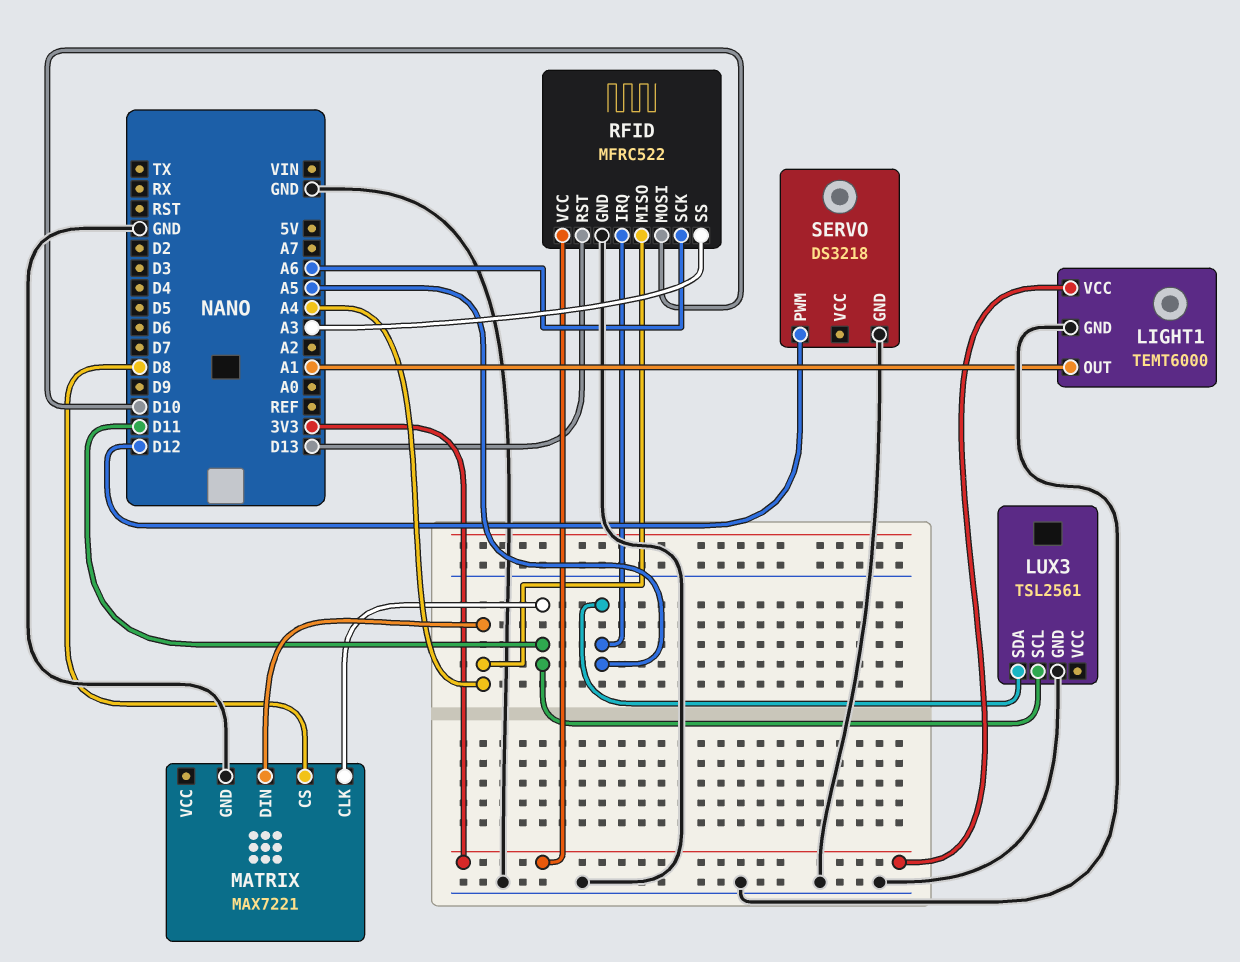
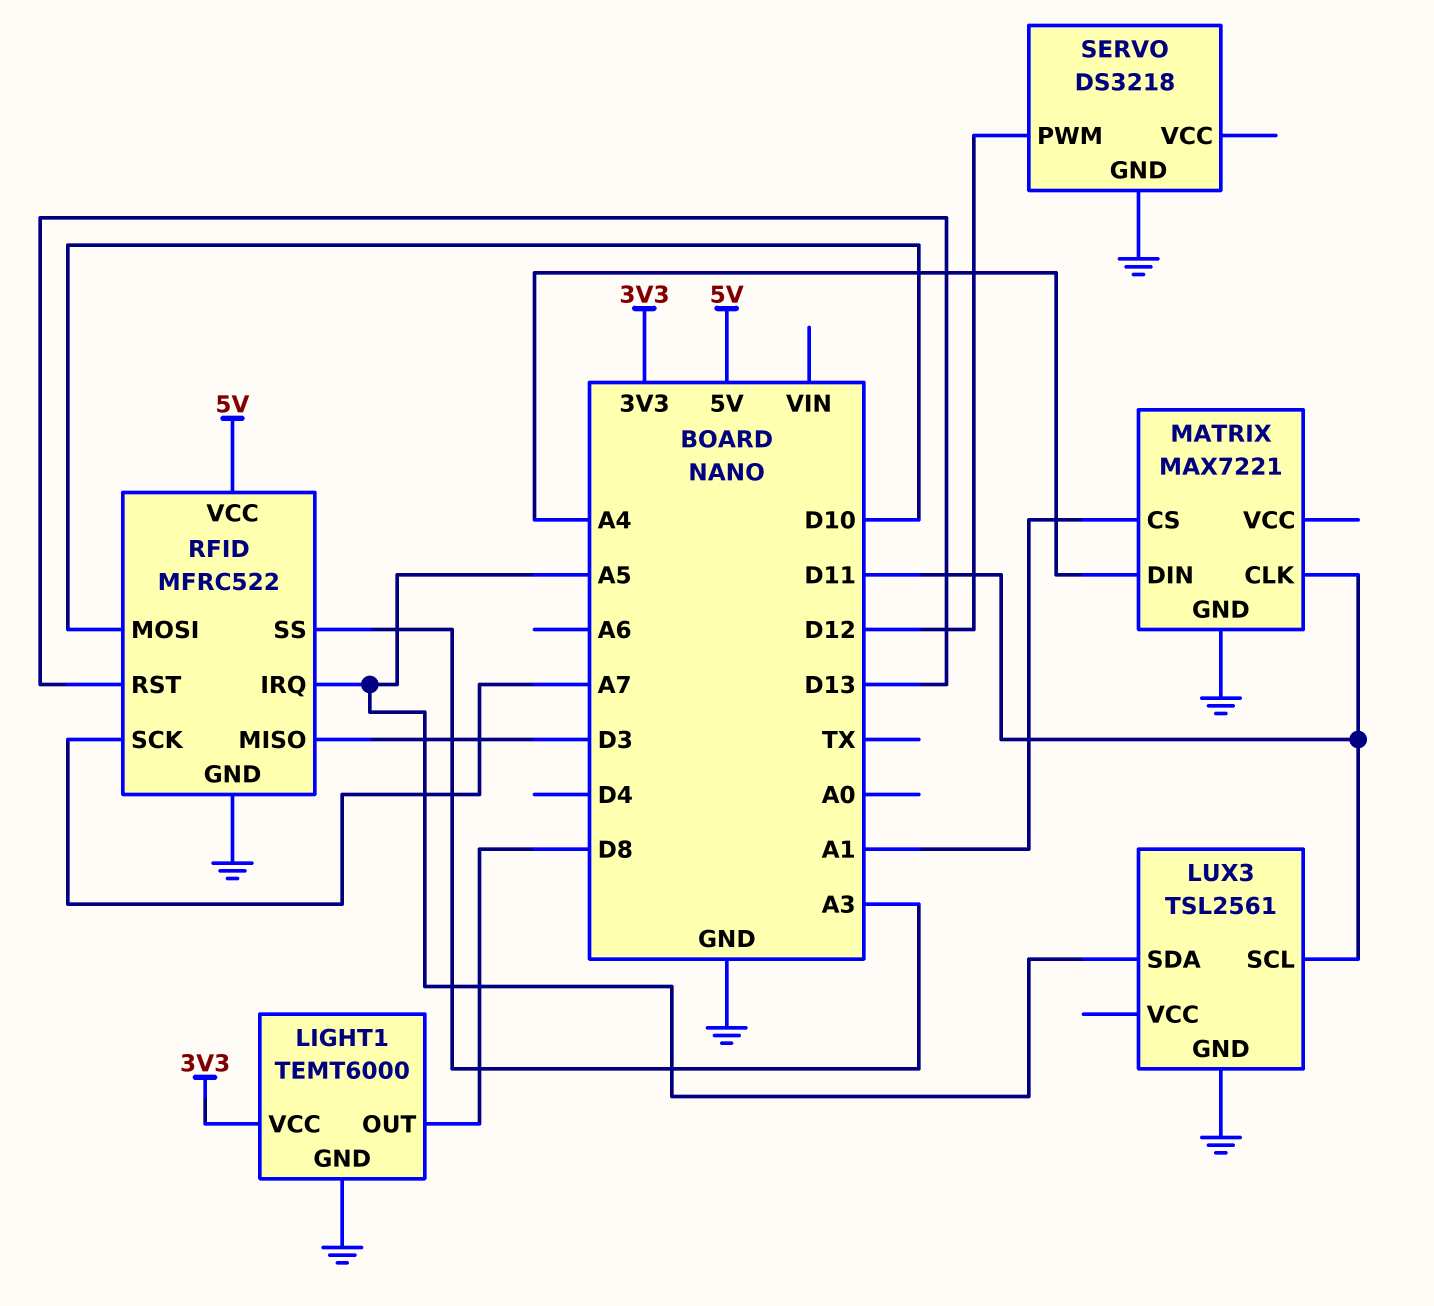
LIGHT1 pin OUT: A1 -> D8
MATRIX pin CS: D8 -> A1
RFID pin MISO: A4 -> D3
RFID pin SCK: A6 -> A7
RFID pin VCC: 3V3 -> 5V

